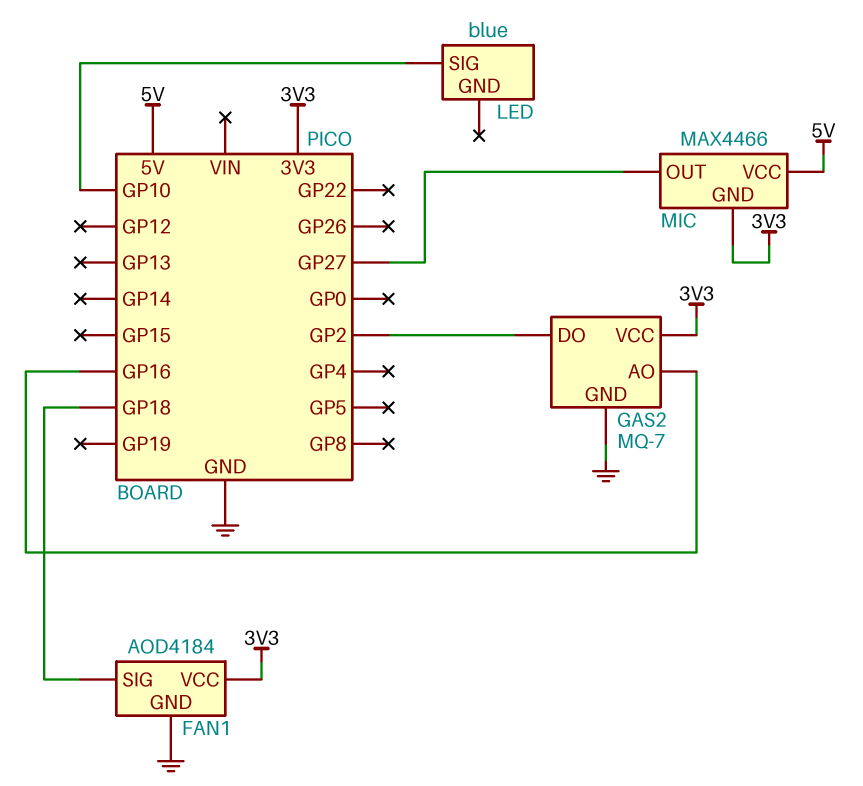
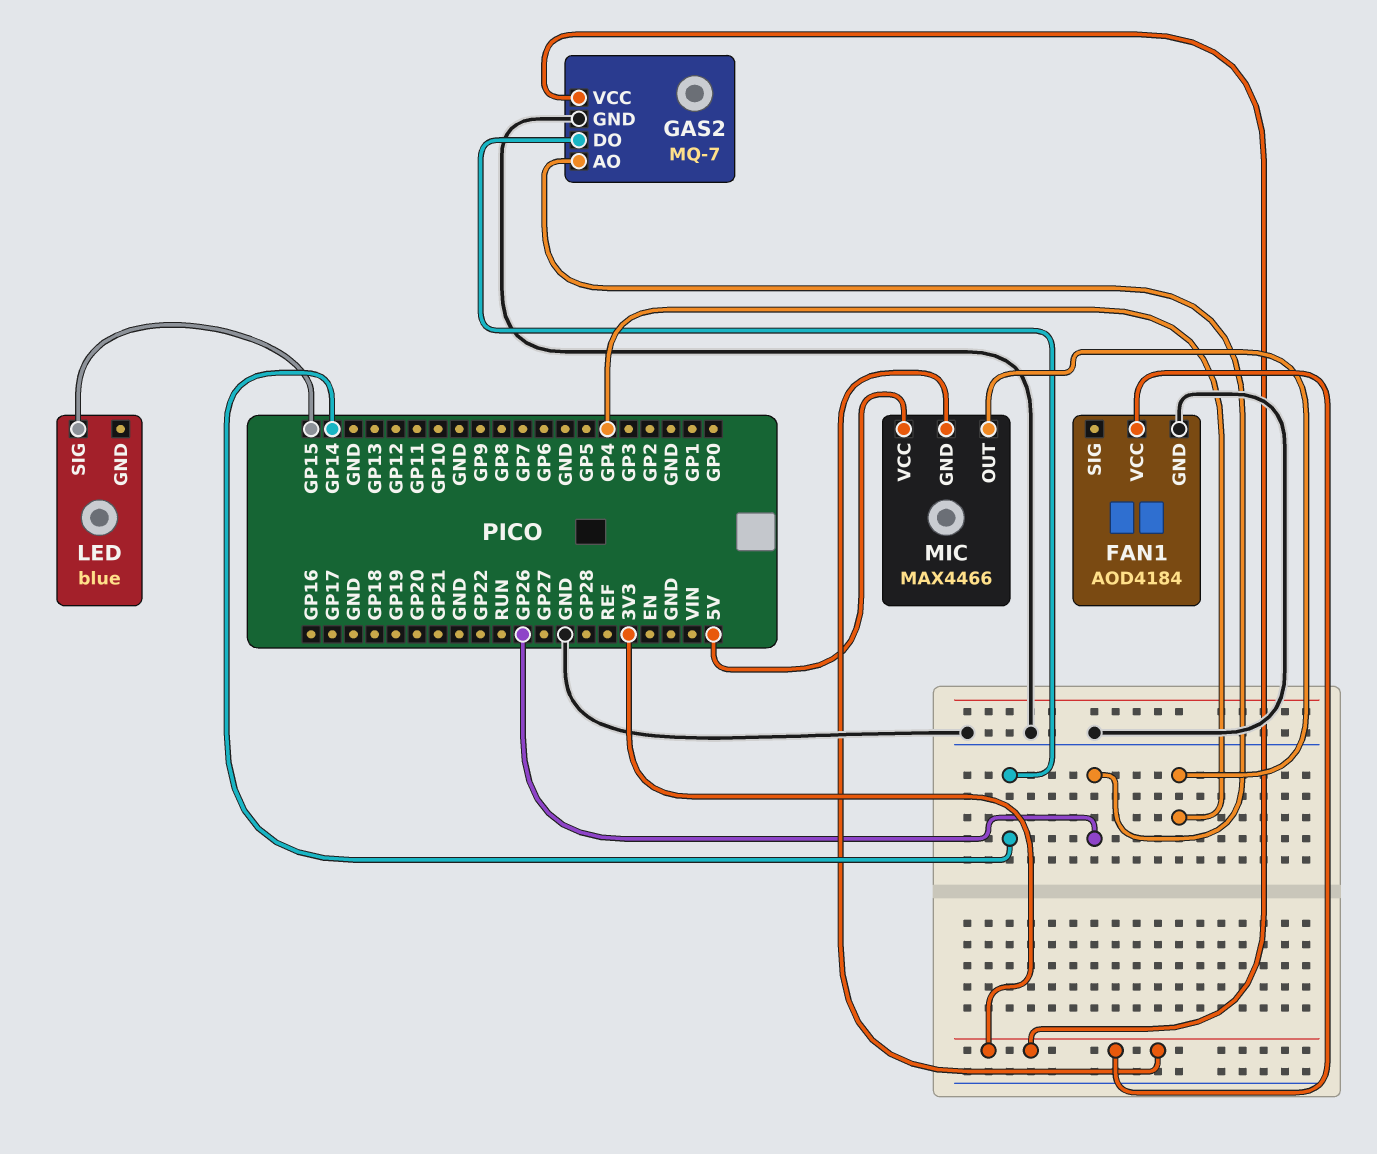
FAN1 pin SIG: GP18 -> none
GAS2 pin AO: GP16 -> GP26
GAS2 pin DO: GP2 -> GP14
LED pin SIG: GP10 -> GP15
MIC pin OUT: GP27 -> GP4

